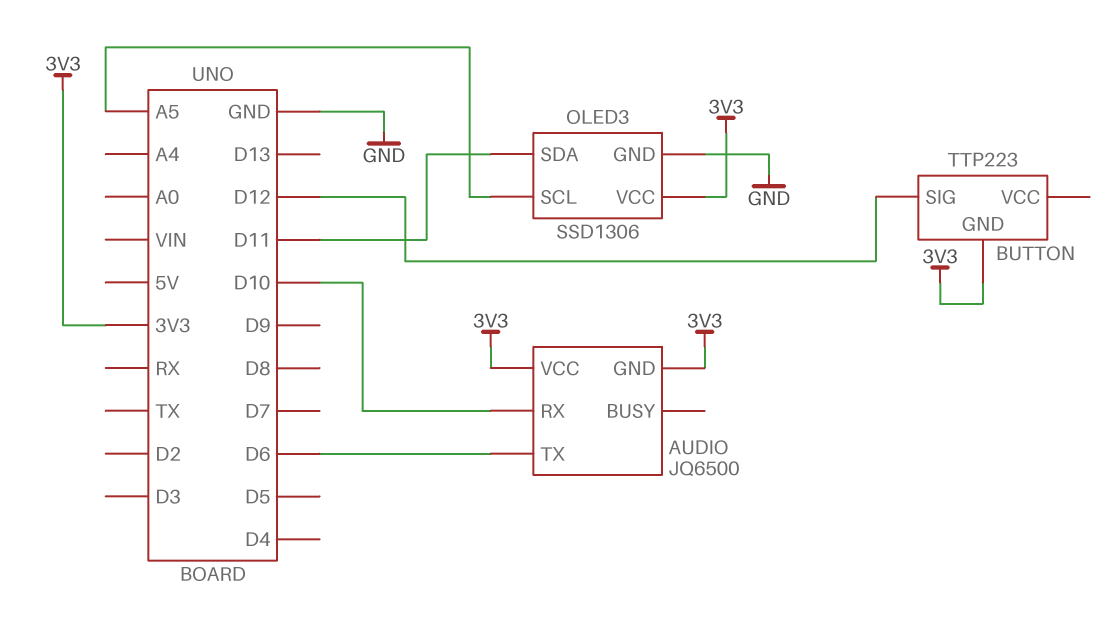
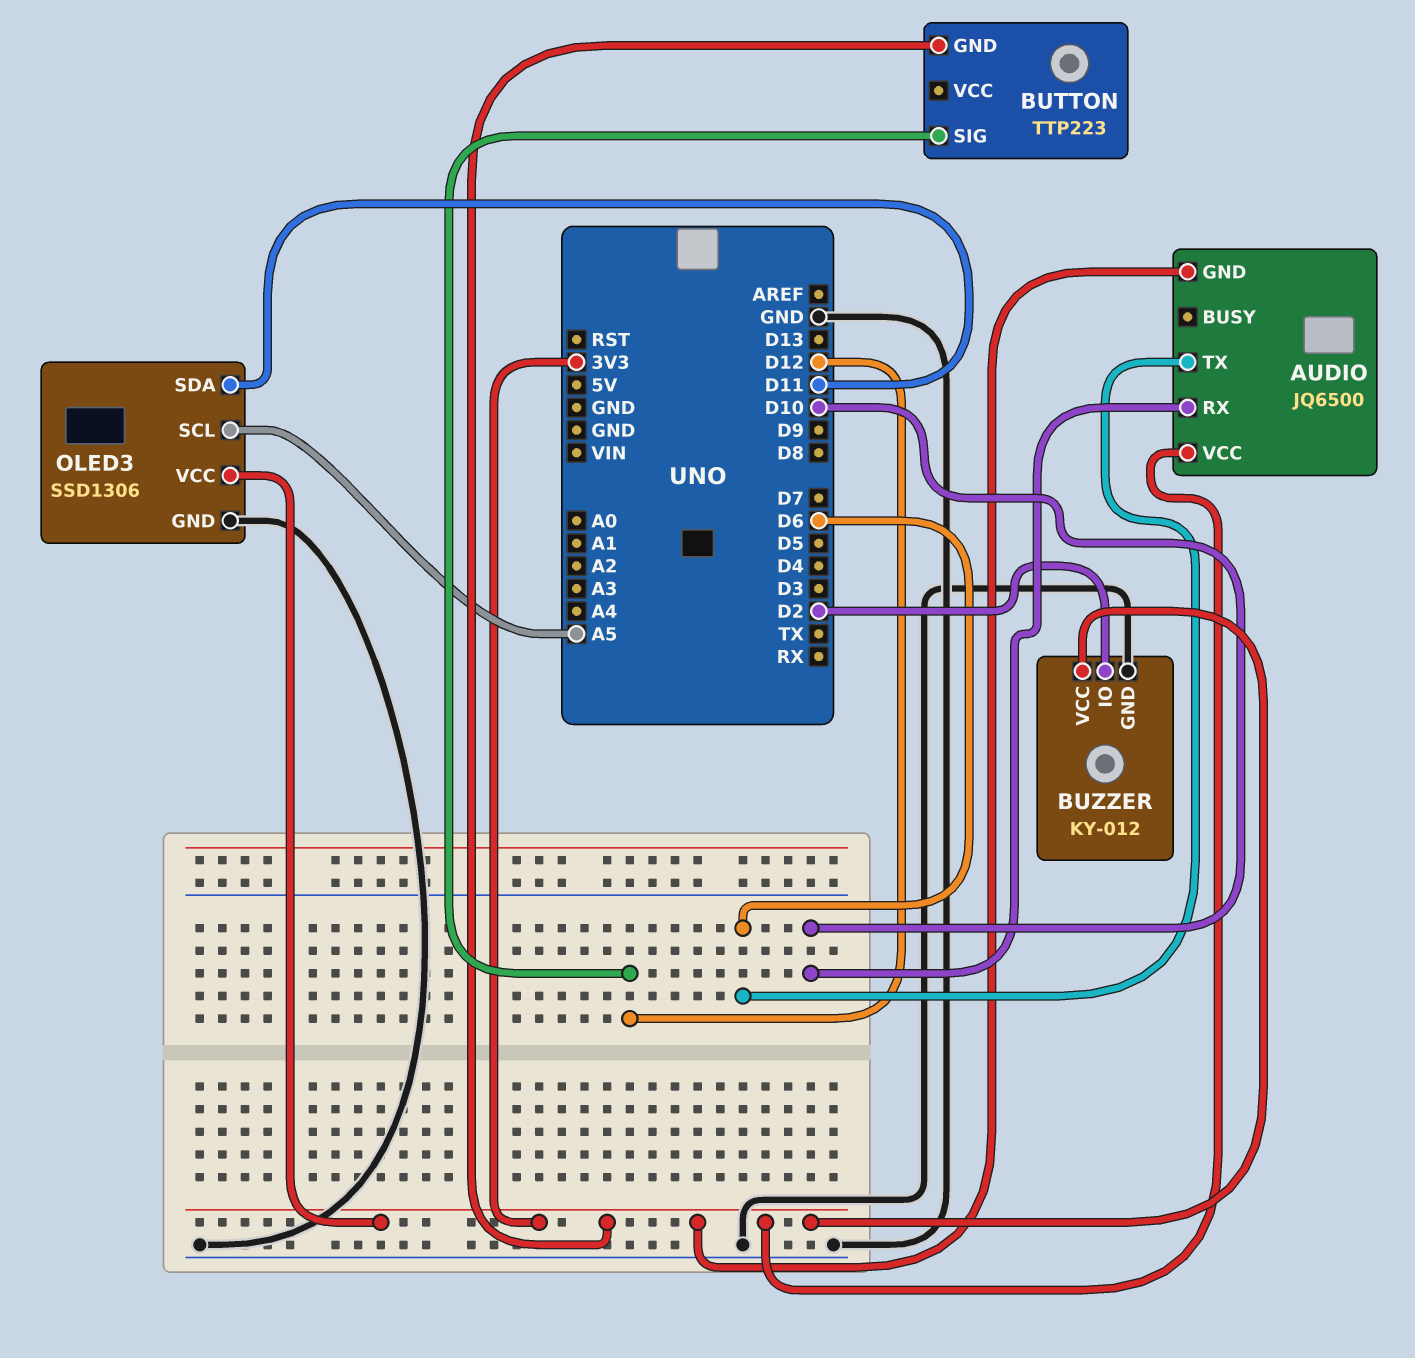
BUZZER: none -> KY-012
BUZZER pin GND: none -> GND
BUZZER pin IO: none -> D2
BUZZER pin VCC: none -> 3V3

